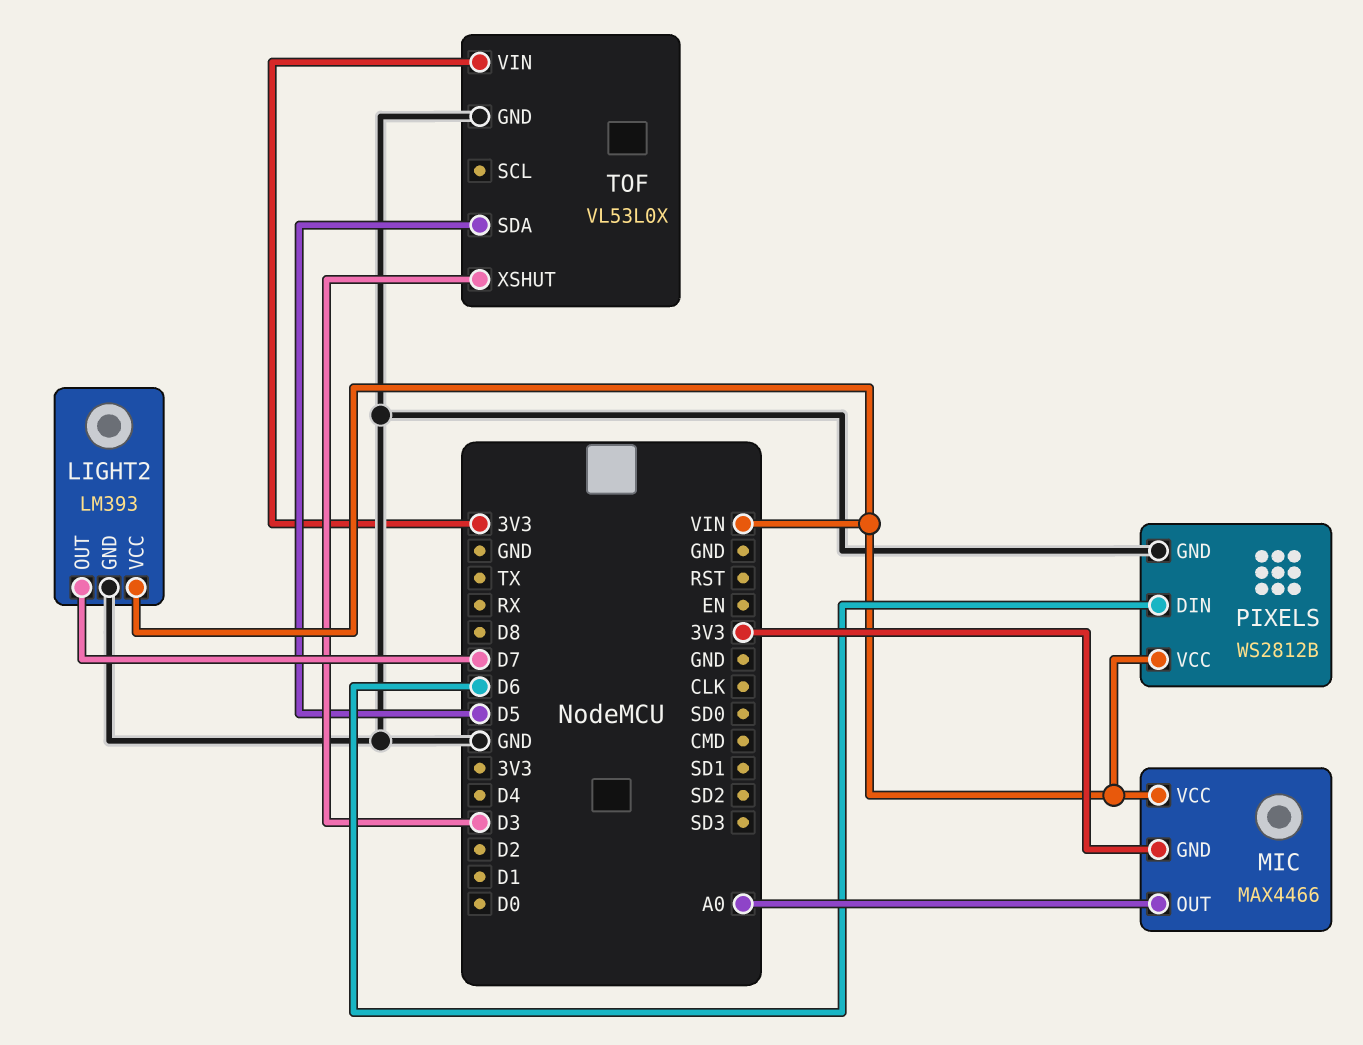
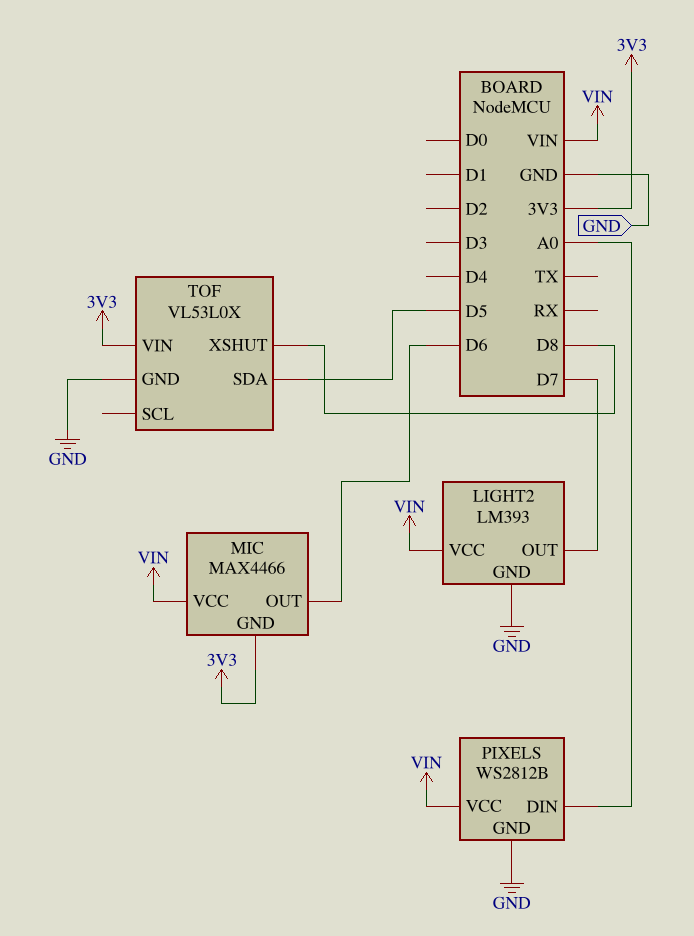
MIC pin OUT: A0 -> D6
PIXELS pin DIN: D6 -> A0
TOF pin XSHUT: D3 -> D8

